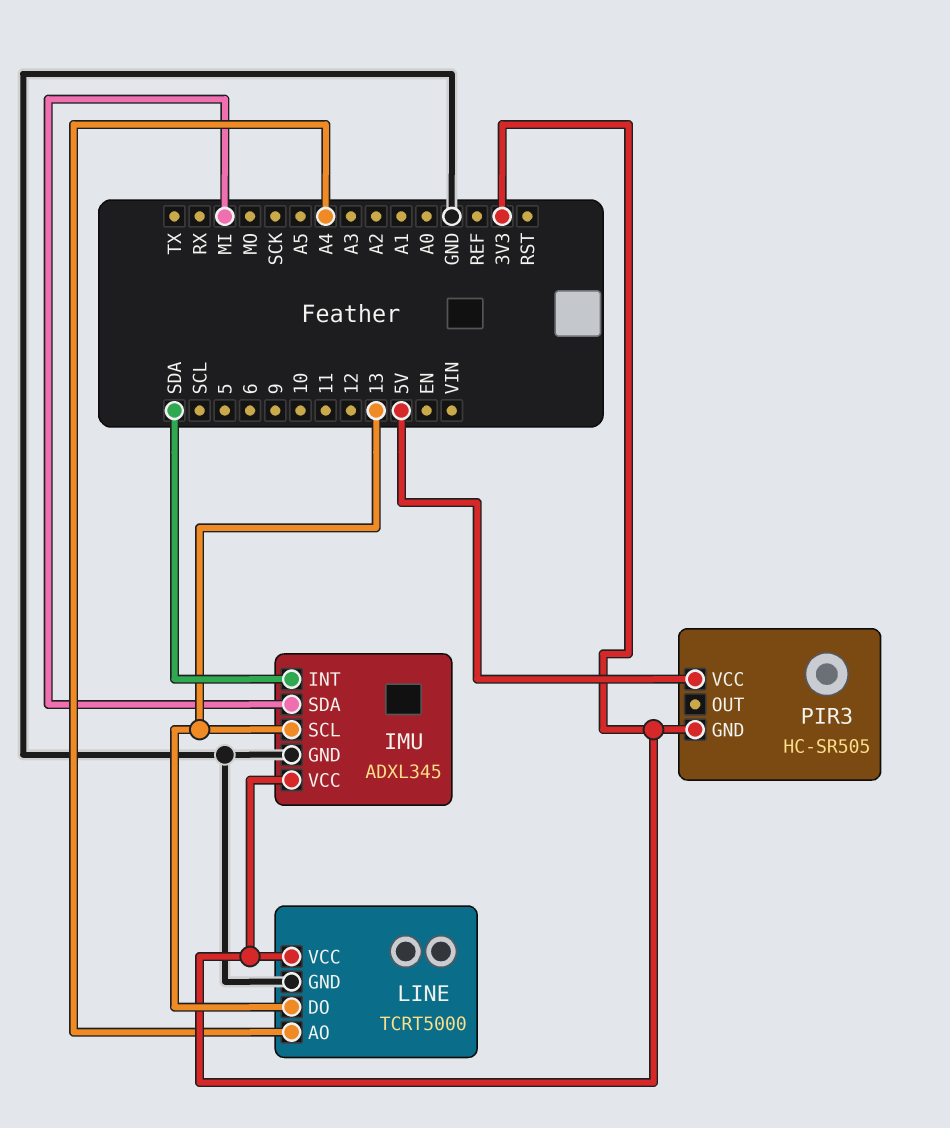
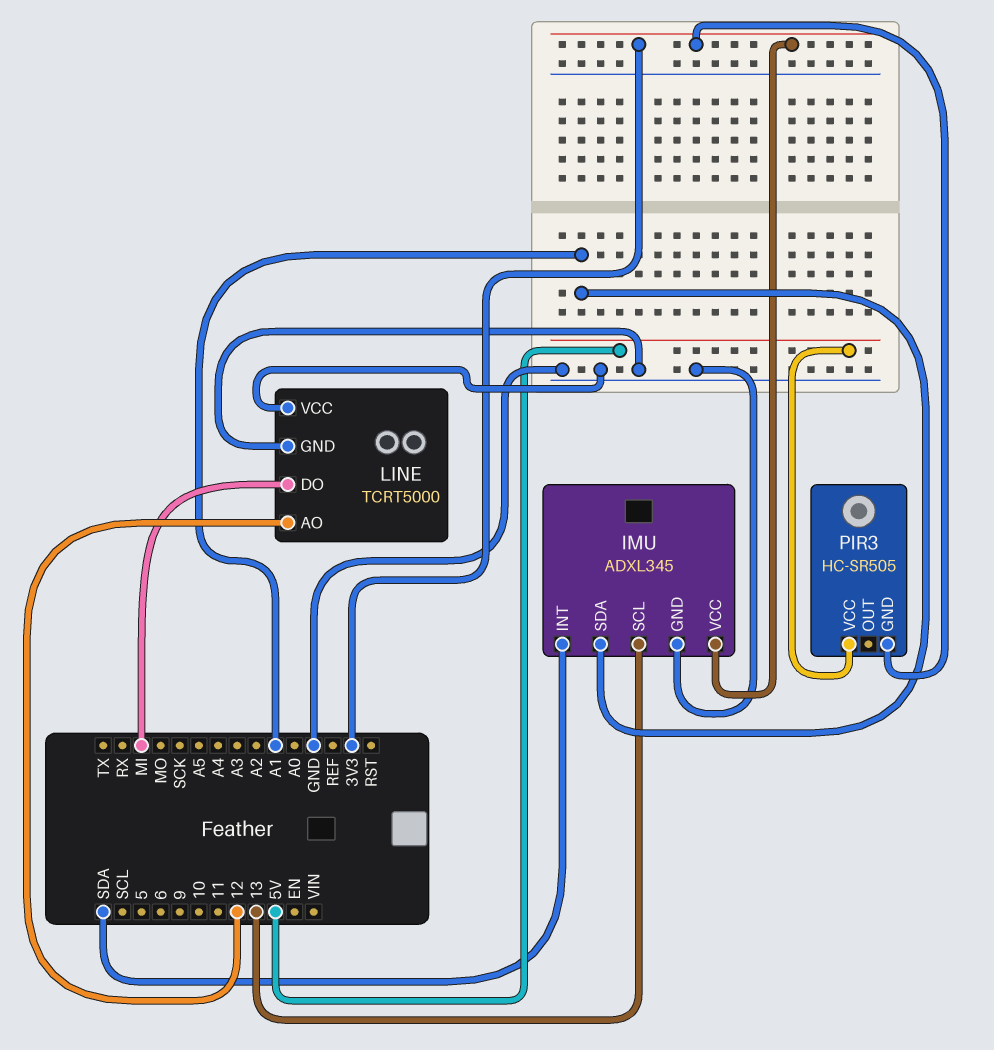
IMU pin SDA: MI -> A1
LINE pin AO: A4 -> 12
LINE pin DO: 13 -> MI
LINE pin VCC: 3V3 -> GND

